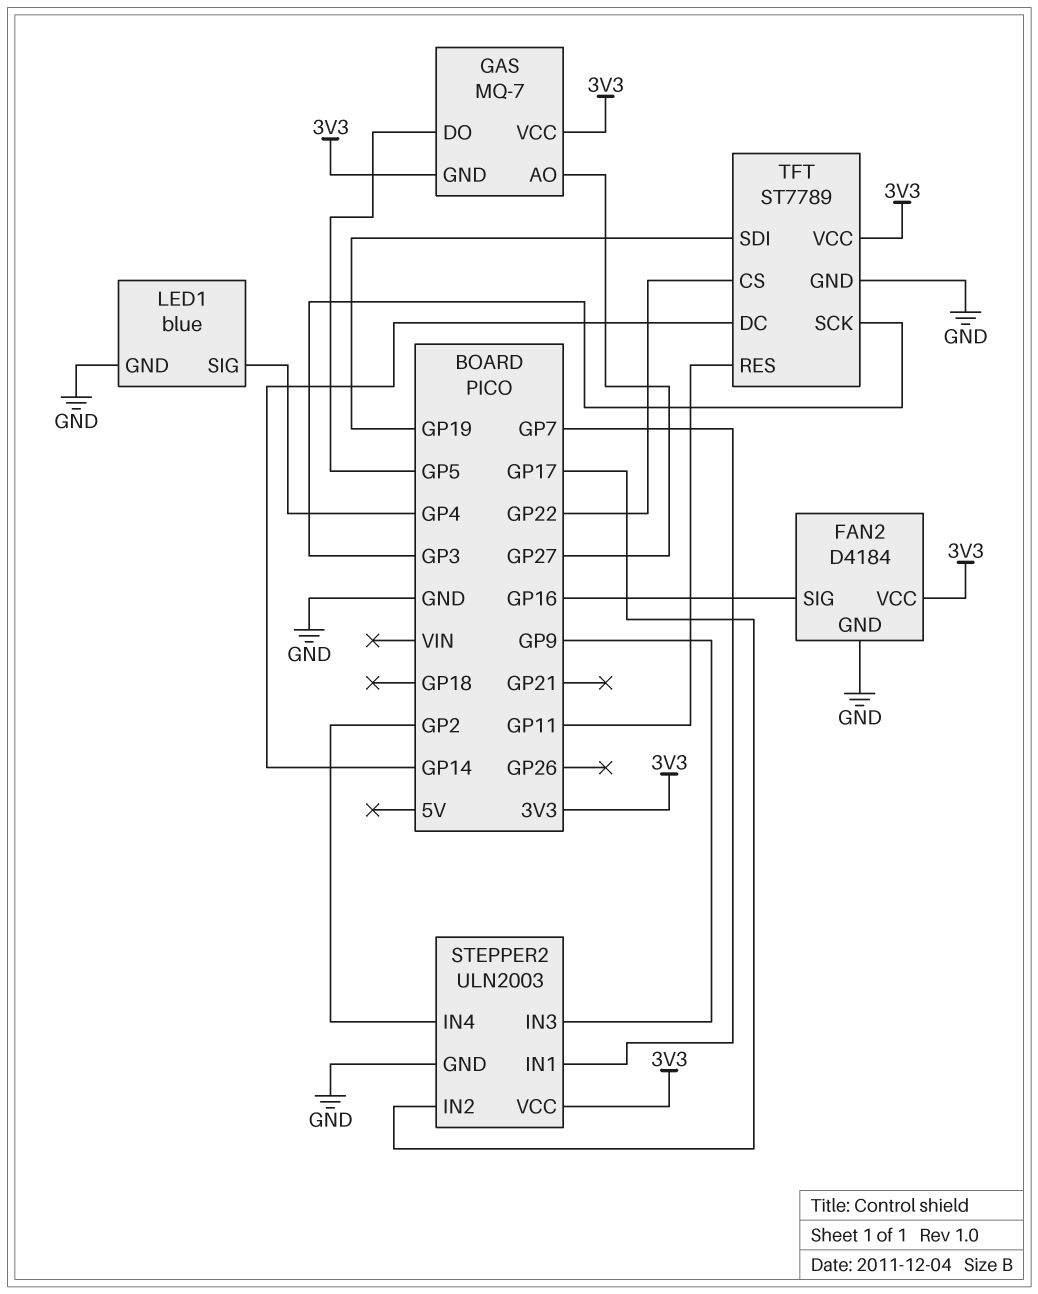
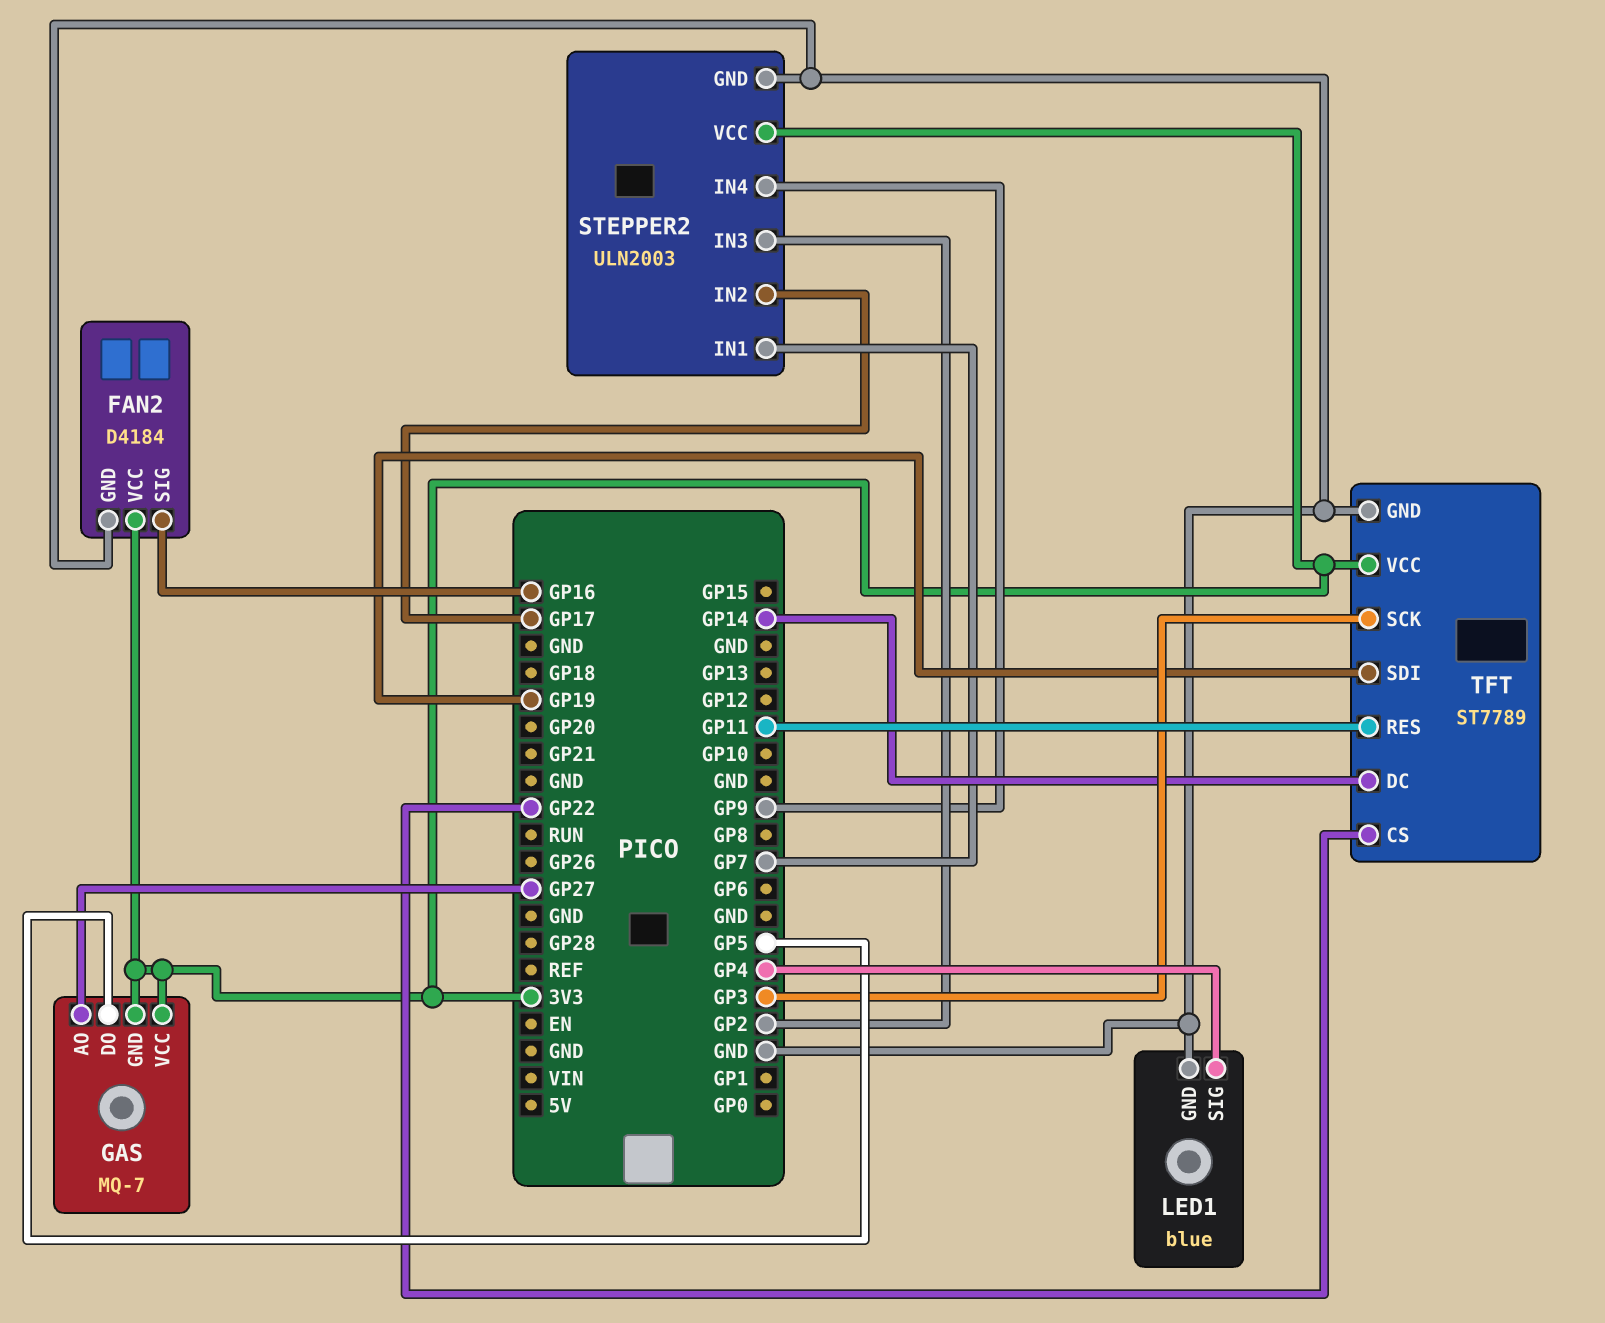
STEPPER2 pin IN3: GP9 -> GP2
STEPPER2 pin IN4: GP2 -> GP9

